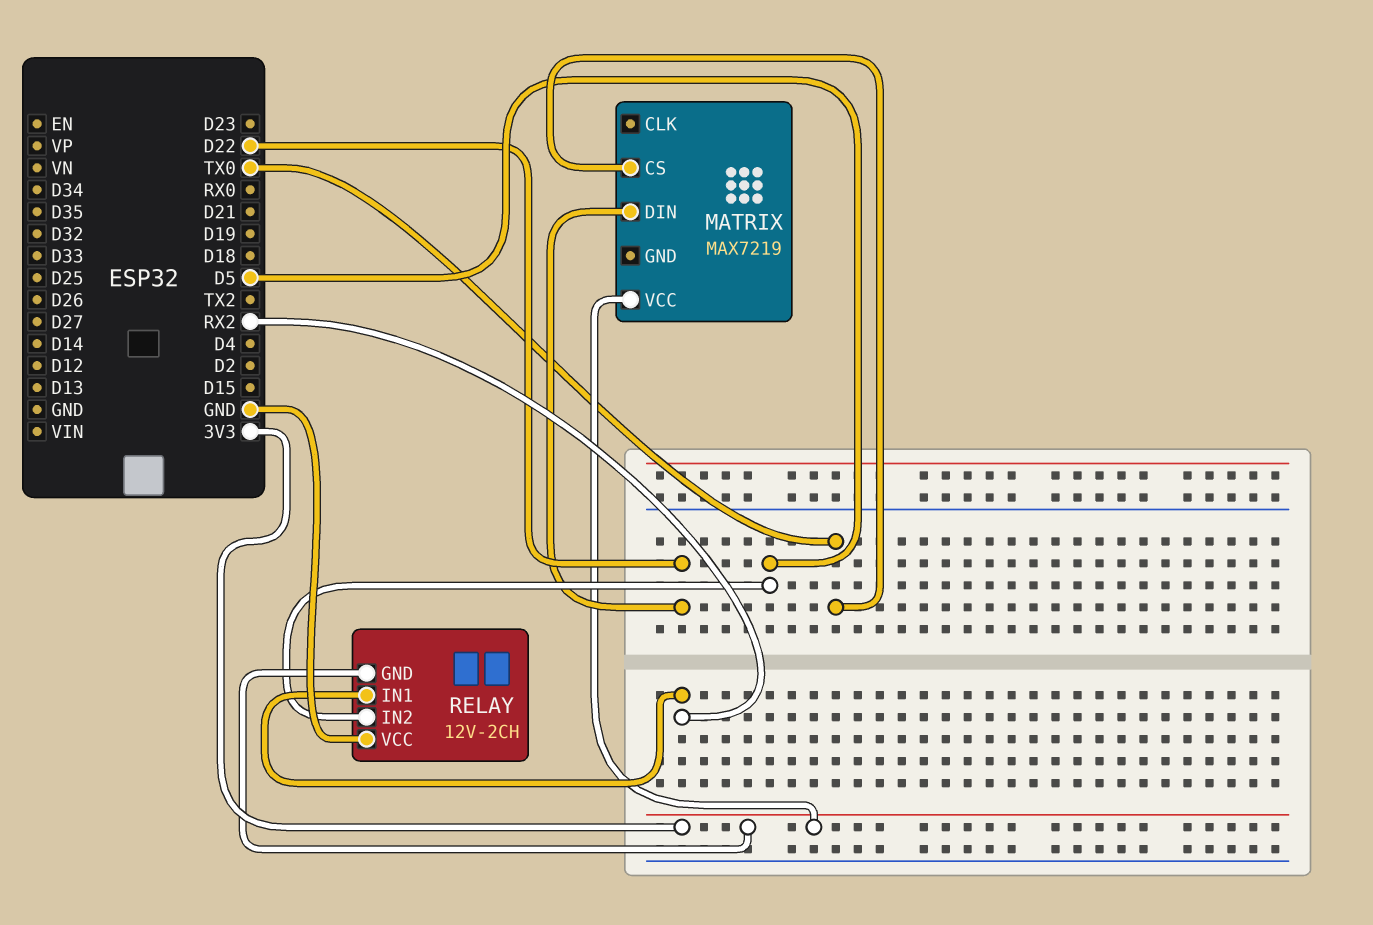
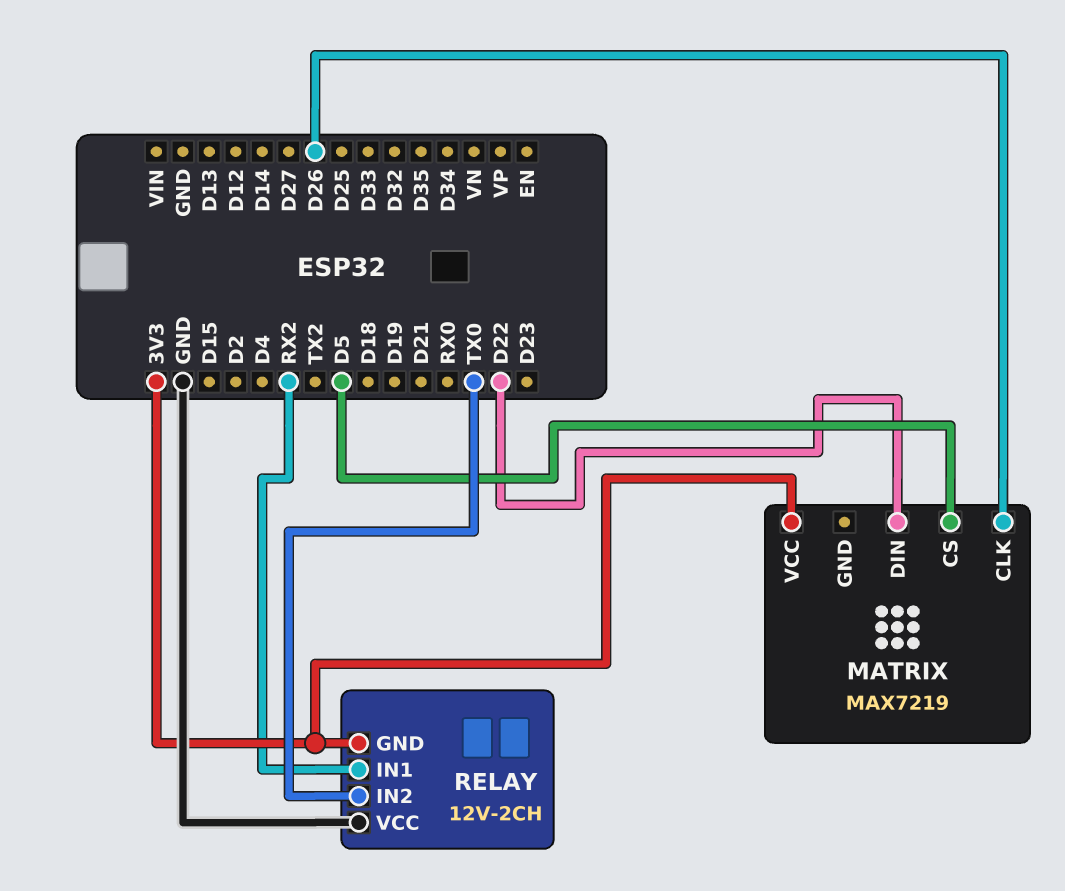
MATRIX pin CLK: none -> D26
MATRIX pin CS: TX0 -> D5
RELAY pin IN2: D5 -> TX0

